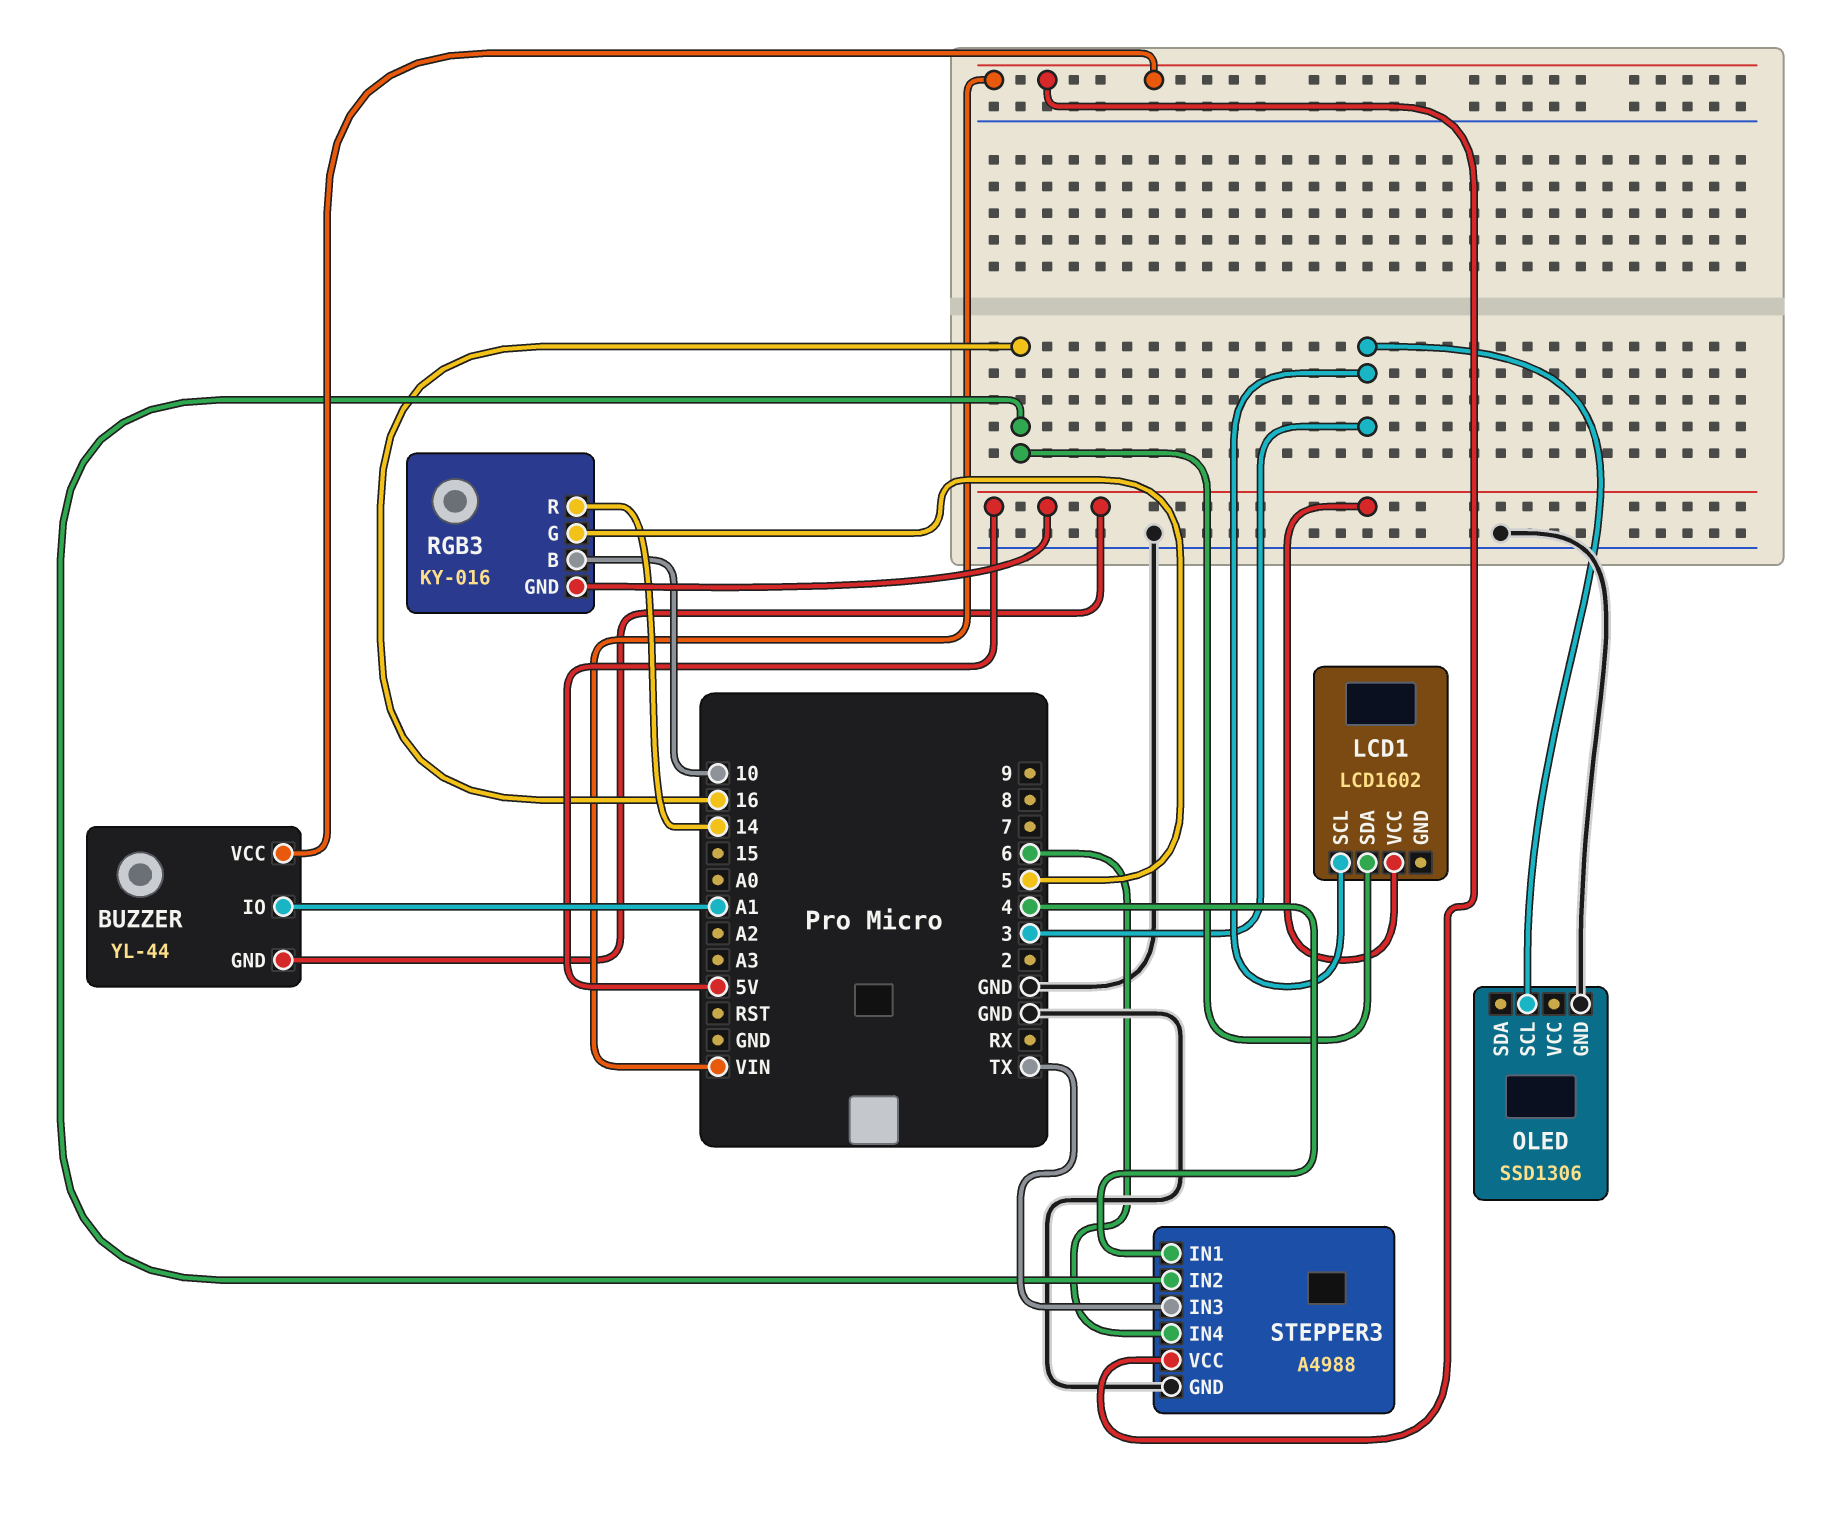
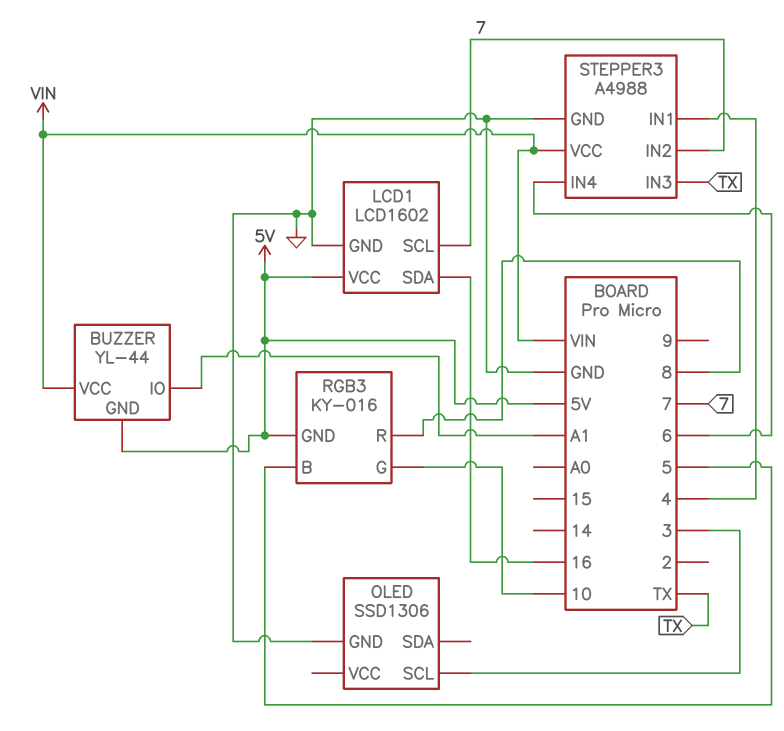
LCD1 pin GND: none -> GND
LCD1 pin SCL: 3 -> 7
RGB3 pin B: 10 -> 5
RGB3 pin G: 5 -> 10
RGB3 pin R: 14 -> 8
STEPPER3 pin IN2: 16 -> 7

